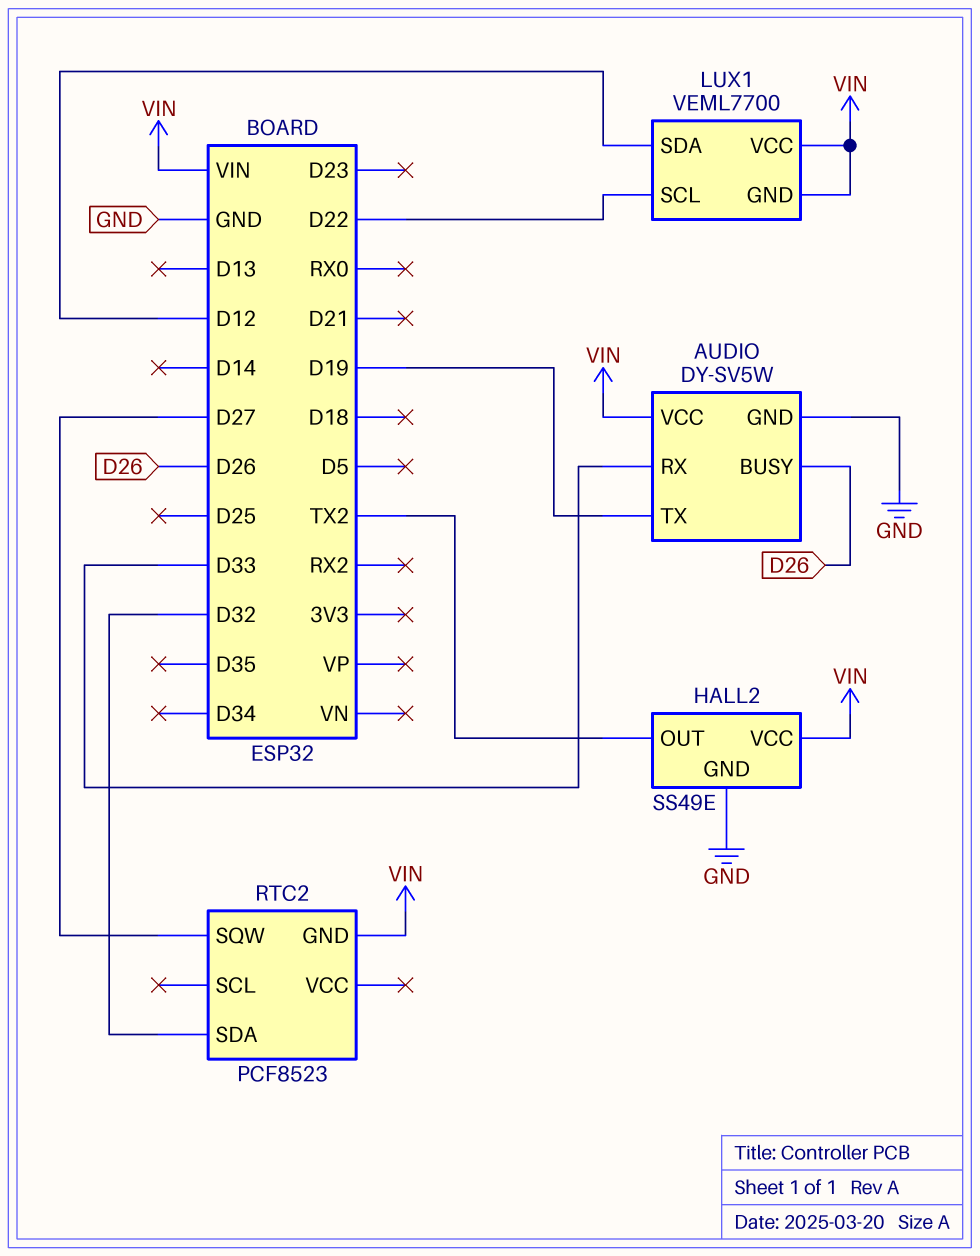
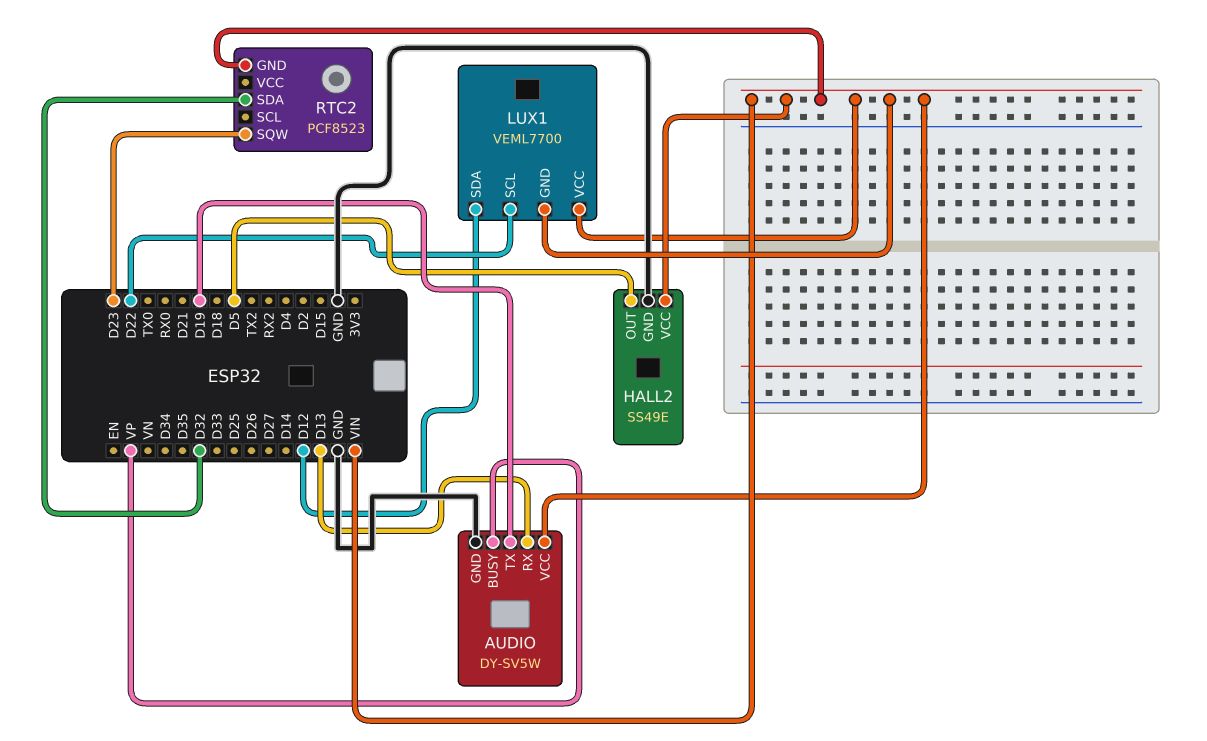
AUDIO pin BUSY: D26 -> VP
AUDIO pin RX: D33 -> D13
HALL2 pin OUT: TX2 -> D5
RTC2 pin SQW: D27 -> D23

